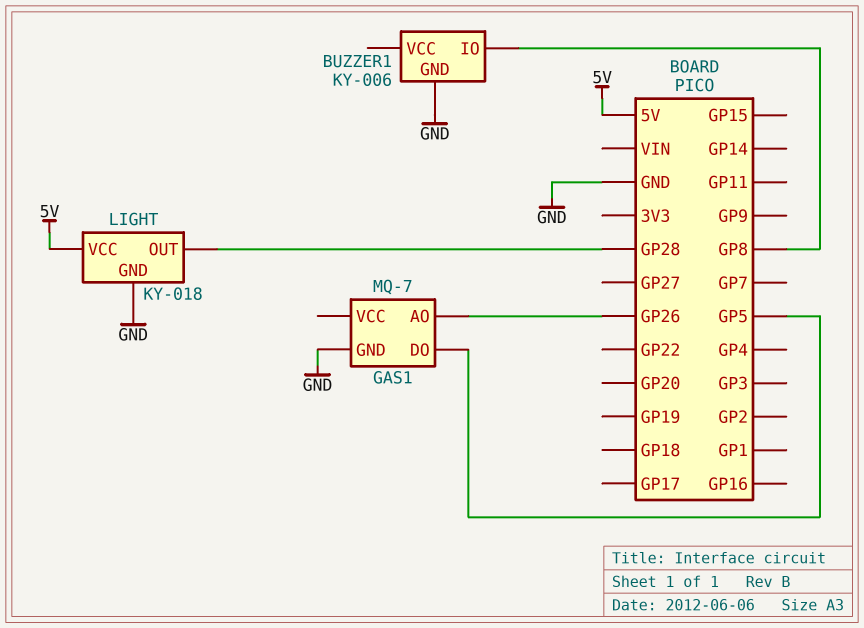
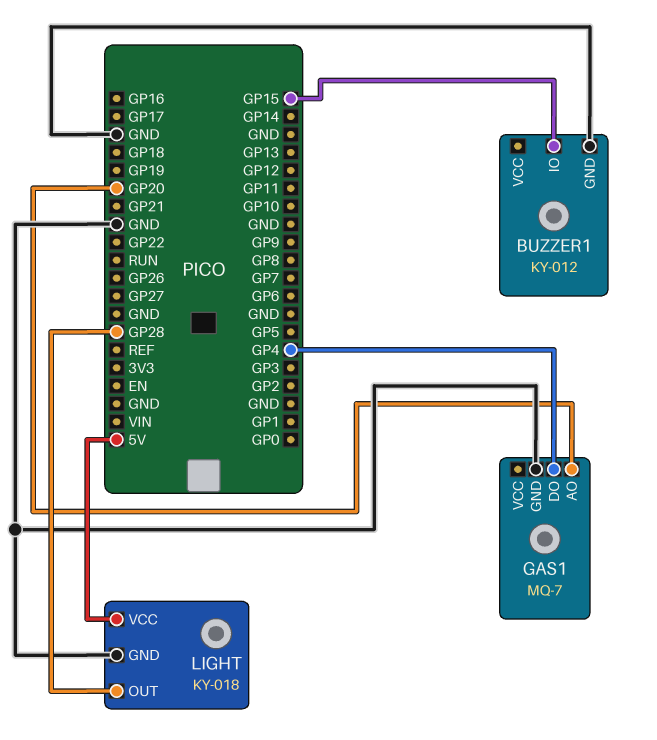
BUZZER1: KY-006 -> KY-012
BUZZER1 pin IO: GP8 -> GP15
GAS1 pin AO: GP26 -> GP20
GAS1 pin DO: GP5 -> GP4

